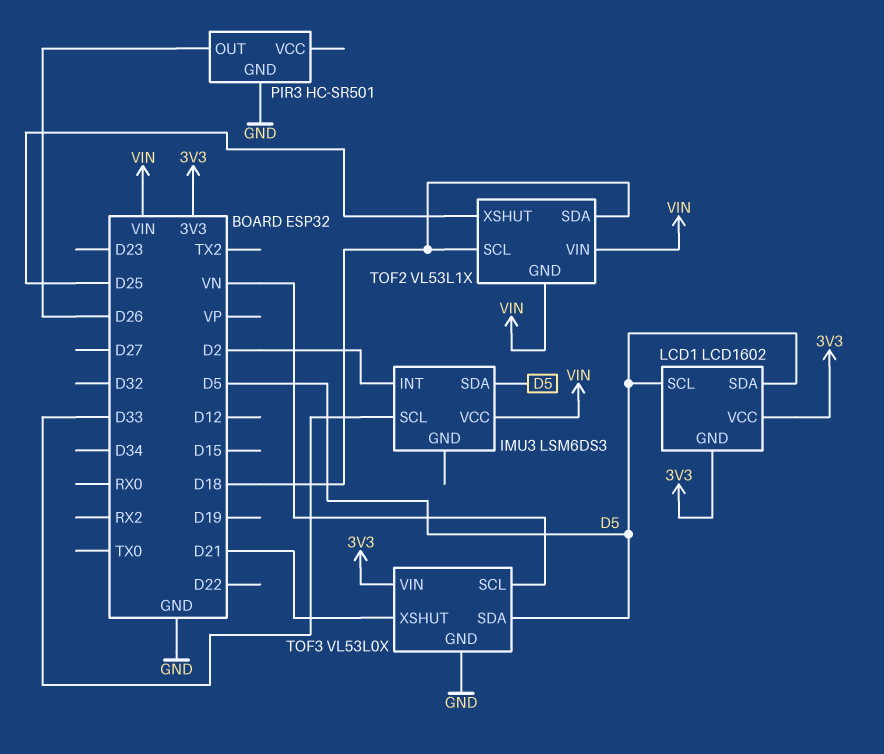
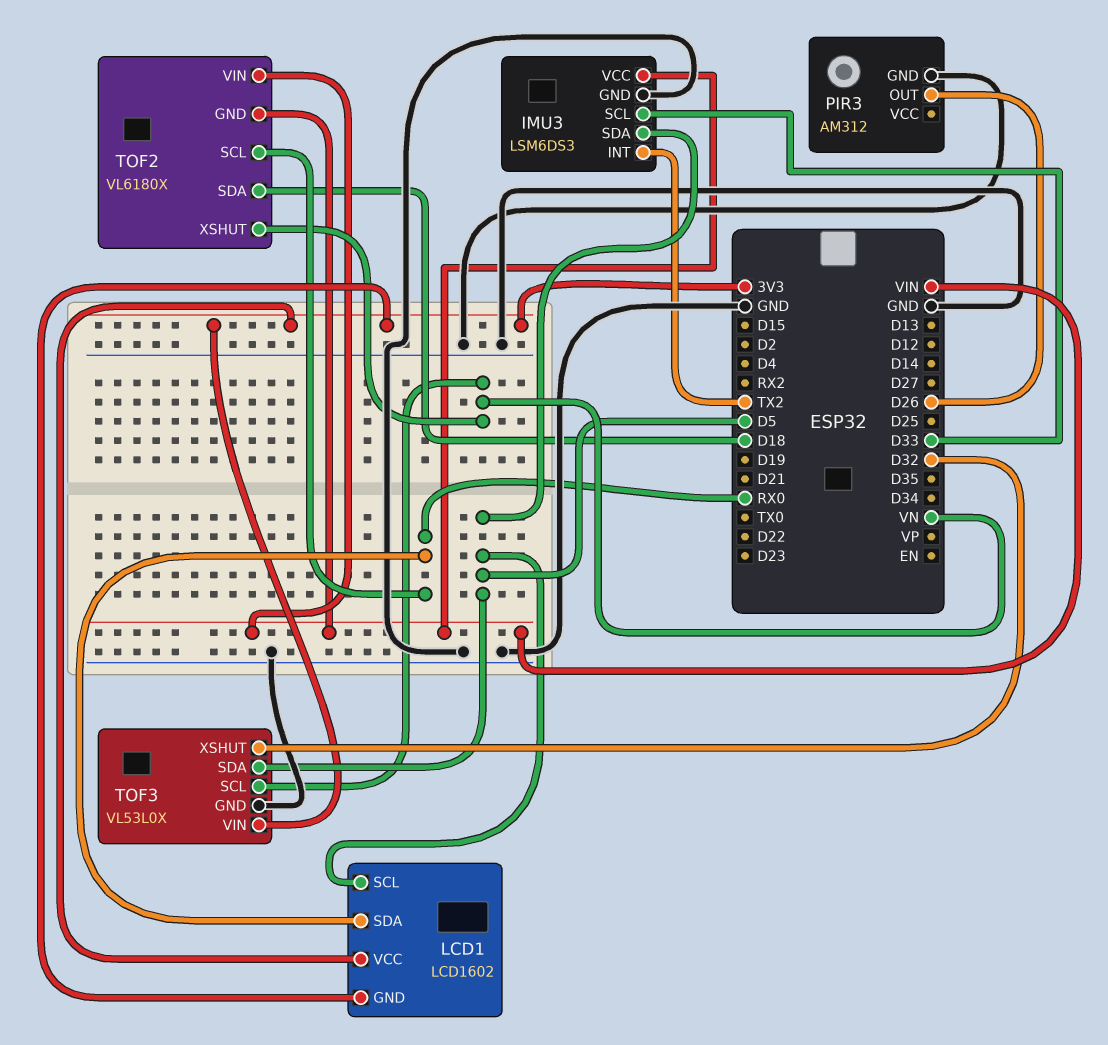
IMU3 pin GND: none -> GND
IMU3 pin INT: D2 -> TX2
LCD1 pin SDA: D5 -> RX0
PIR3: HC-SR501 -> AM312
TOF2: VL53L1X -> VL6180X
TOF2 pin SCL: D18 -> RX0
TOF2 pin XSHUT: D25 -> VN
TOF3 pin XSHUT: D21 -> D32

